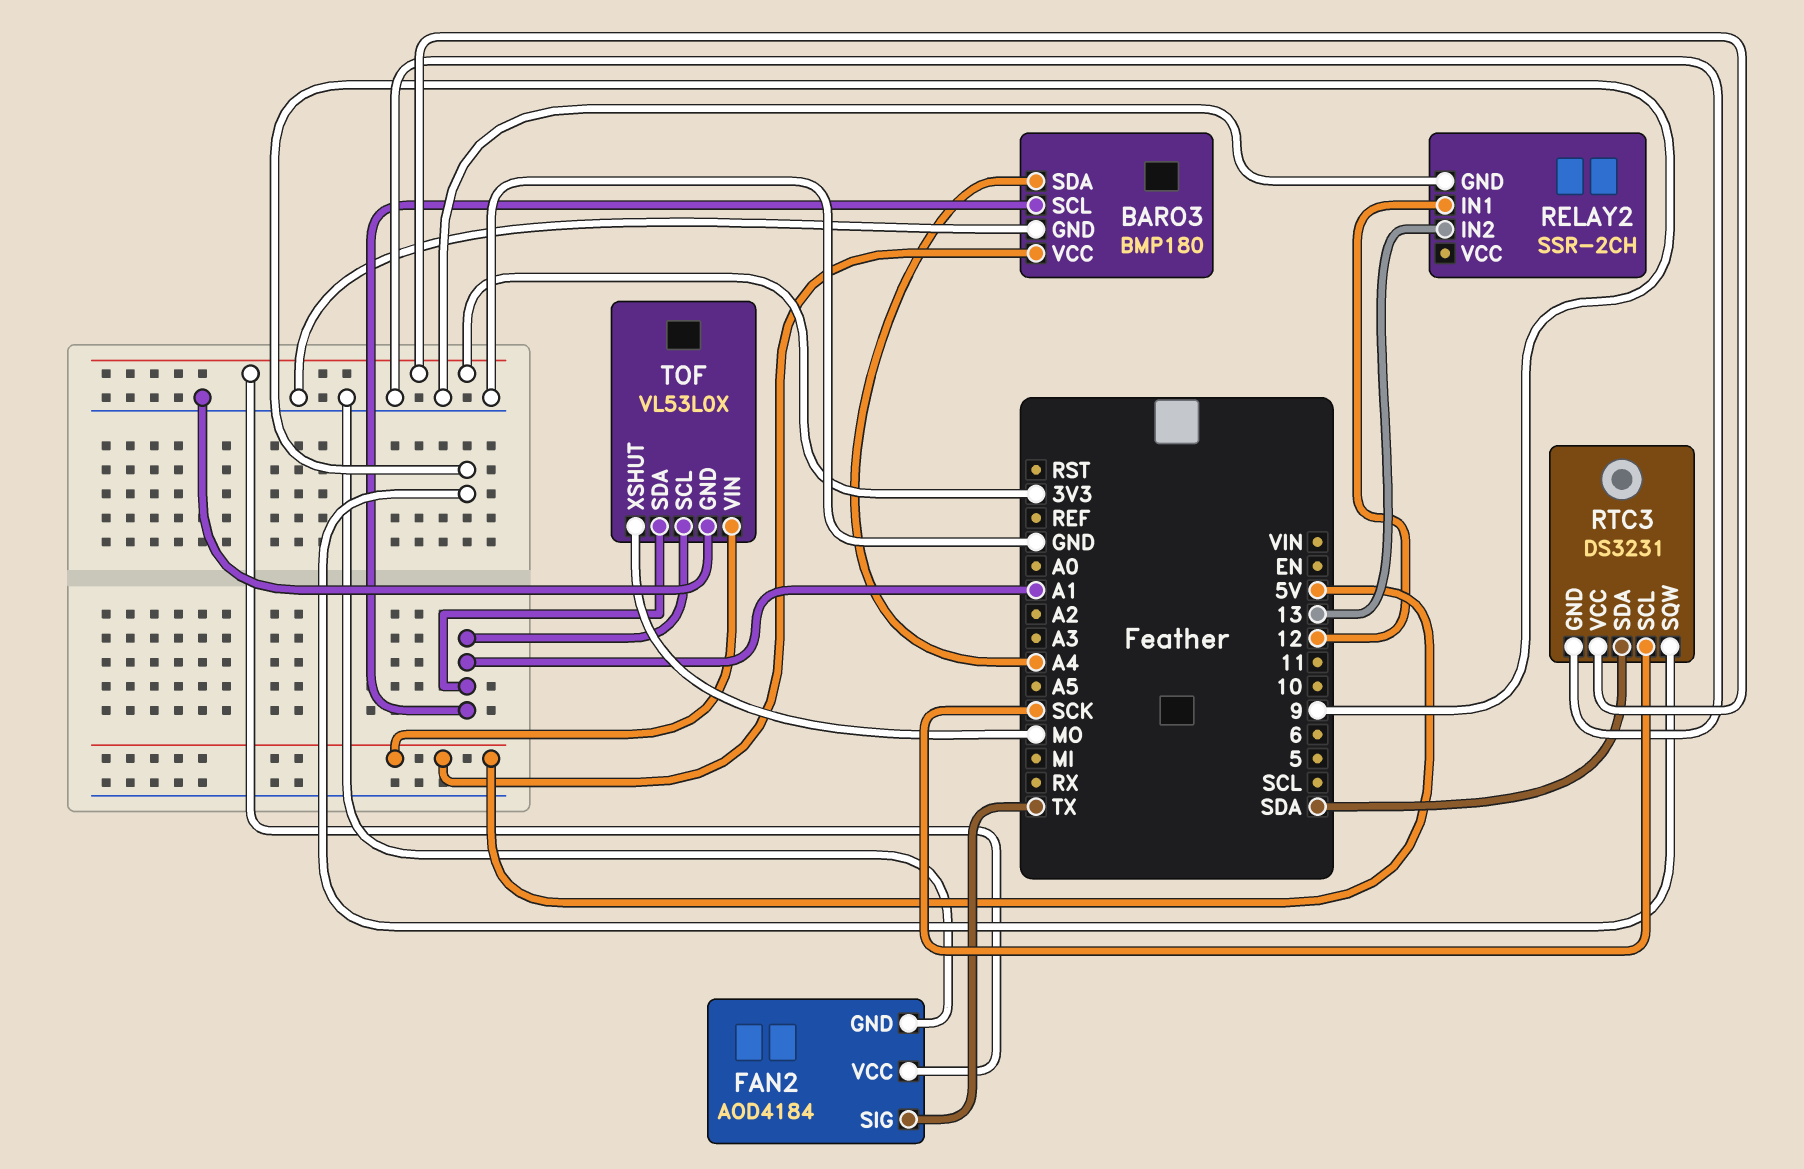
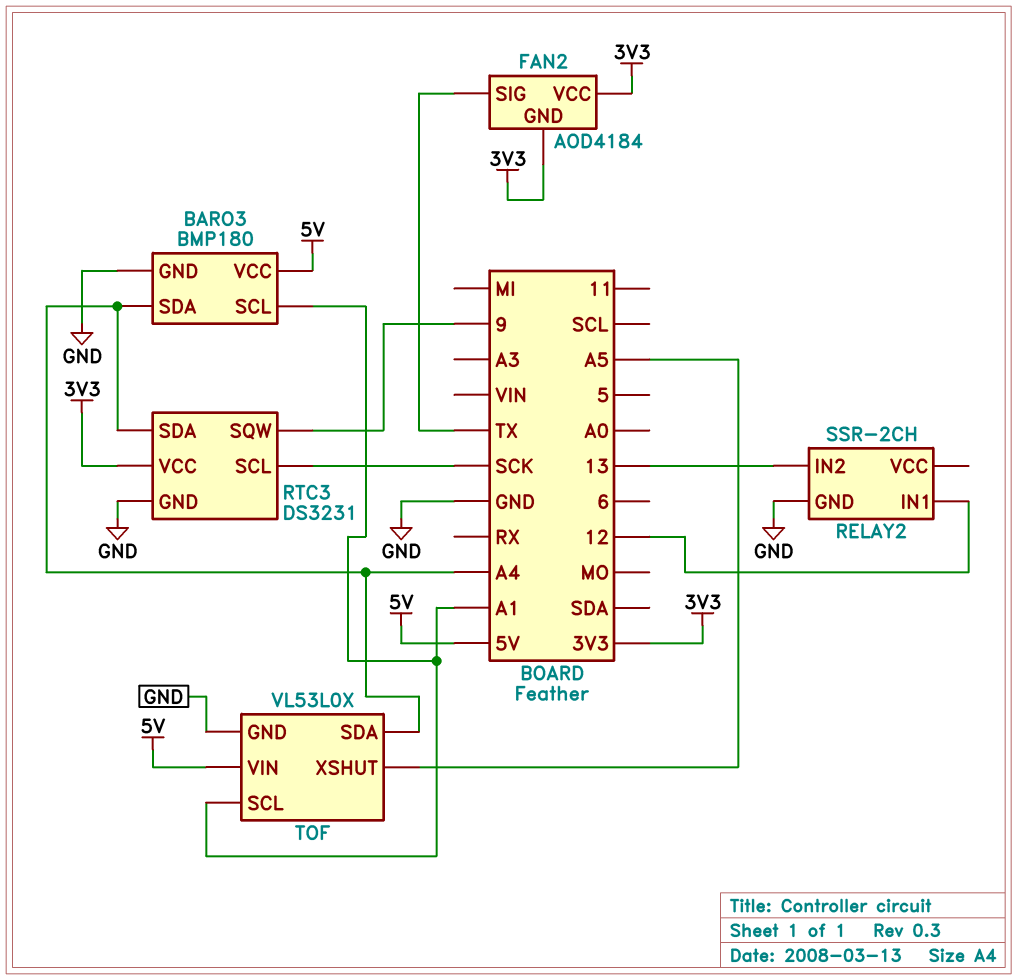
FAN2 pin GND: GND -> 3V3
RTC3 pin SDA: SDA -> A4
TOF pin SDA: A1 -> A4
TOF pin XSHUT: MO -> A5

